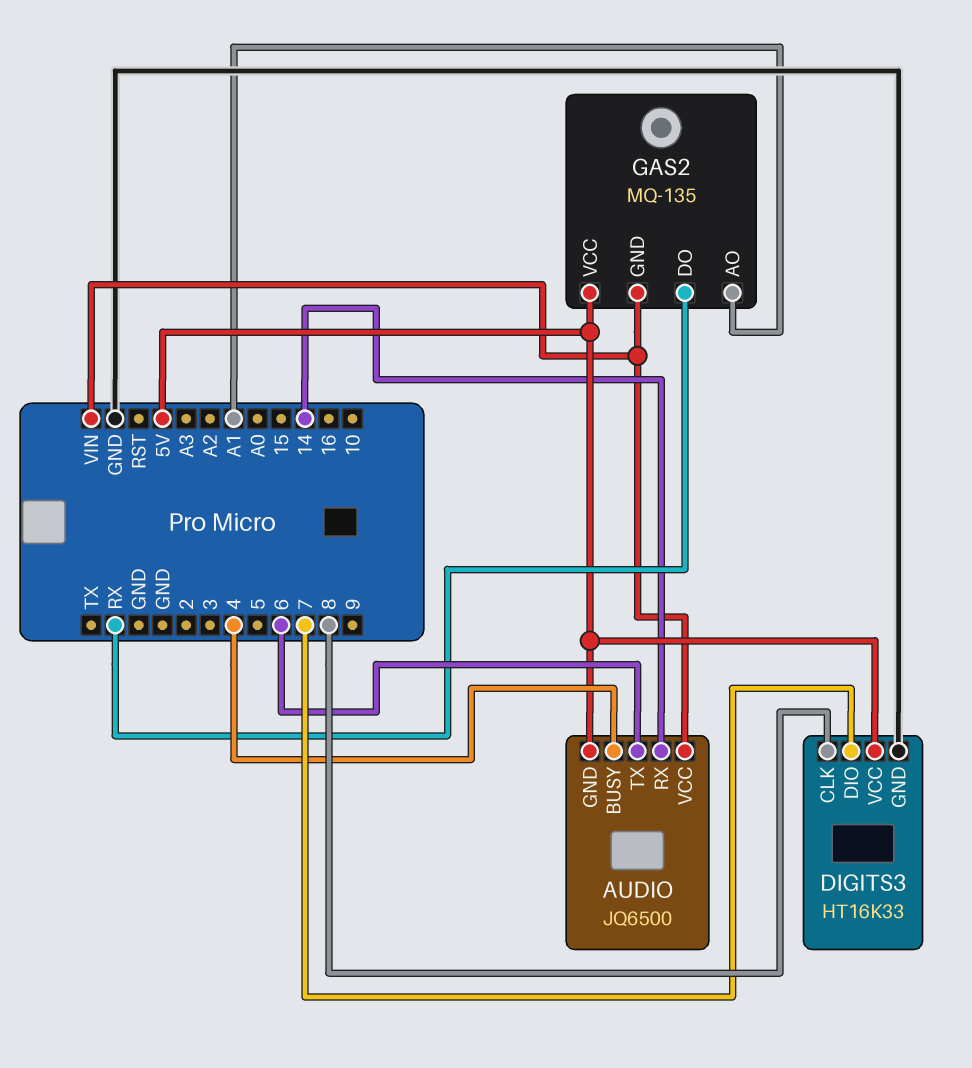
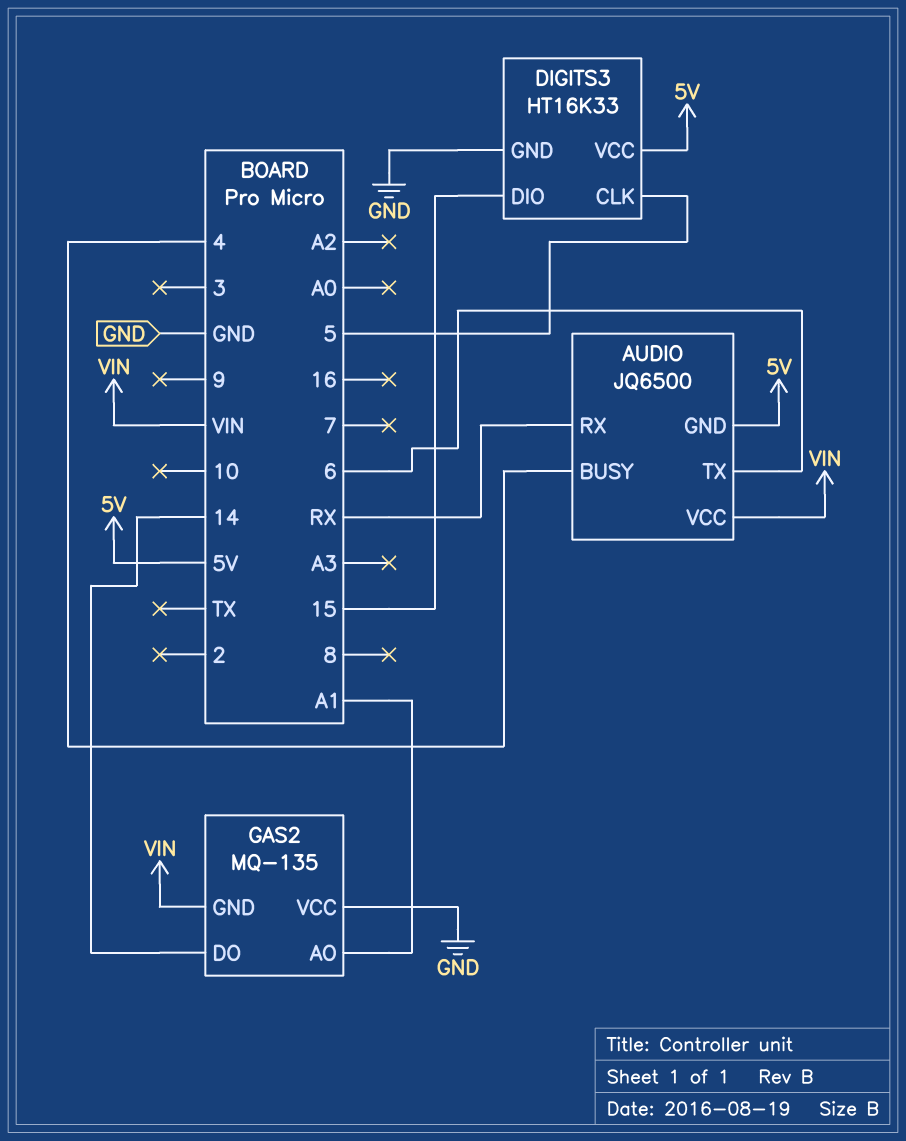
AUDIO pin RX: 14 -> RX
DIGITS3 pin CLK: 8 -> 5
DIGITS3 pin DIO: 7 -> 15
GAS2 pin DO: RX -> 14
GAS2 pin VCC: 5V -> GND

